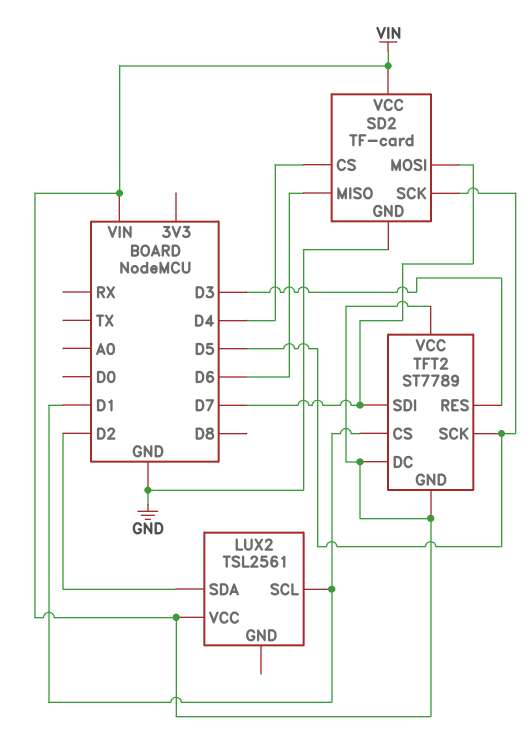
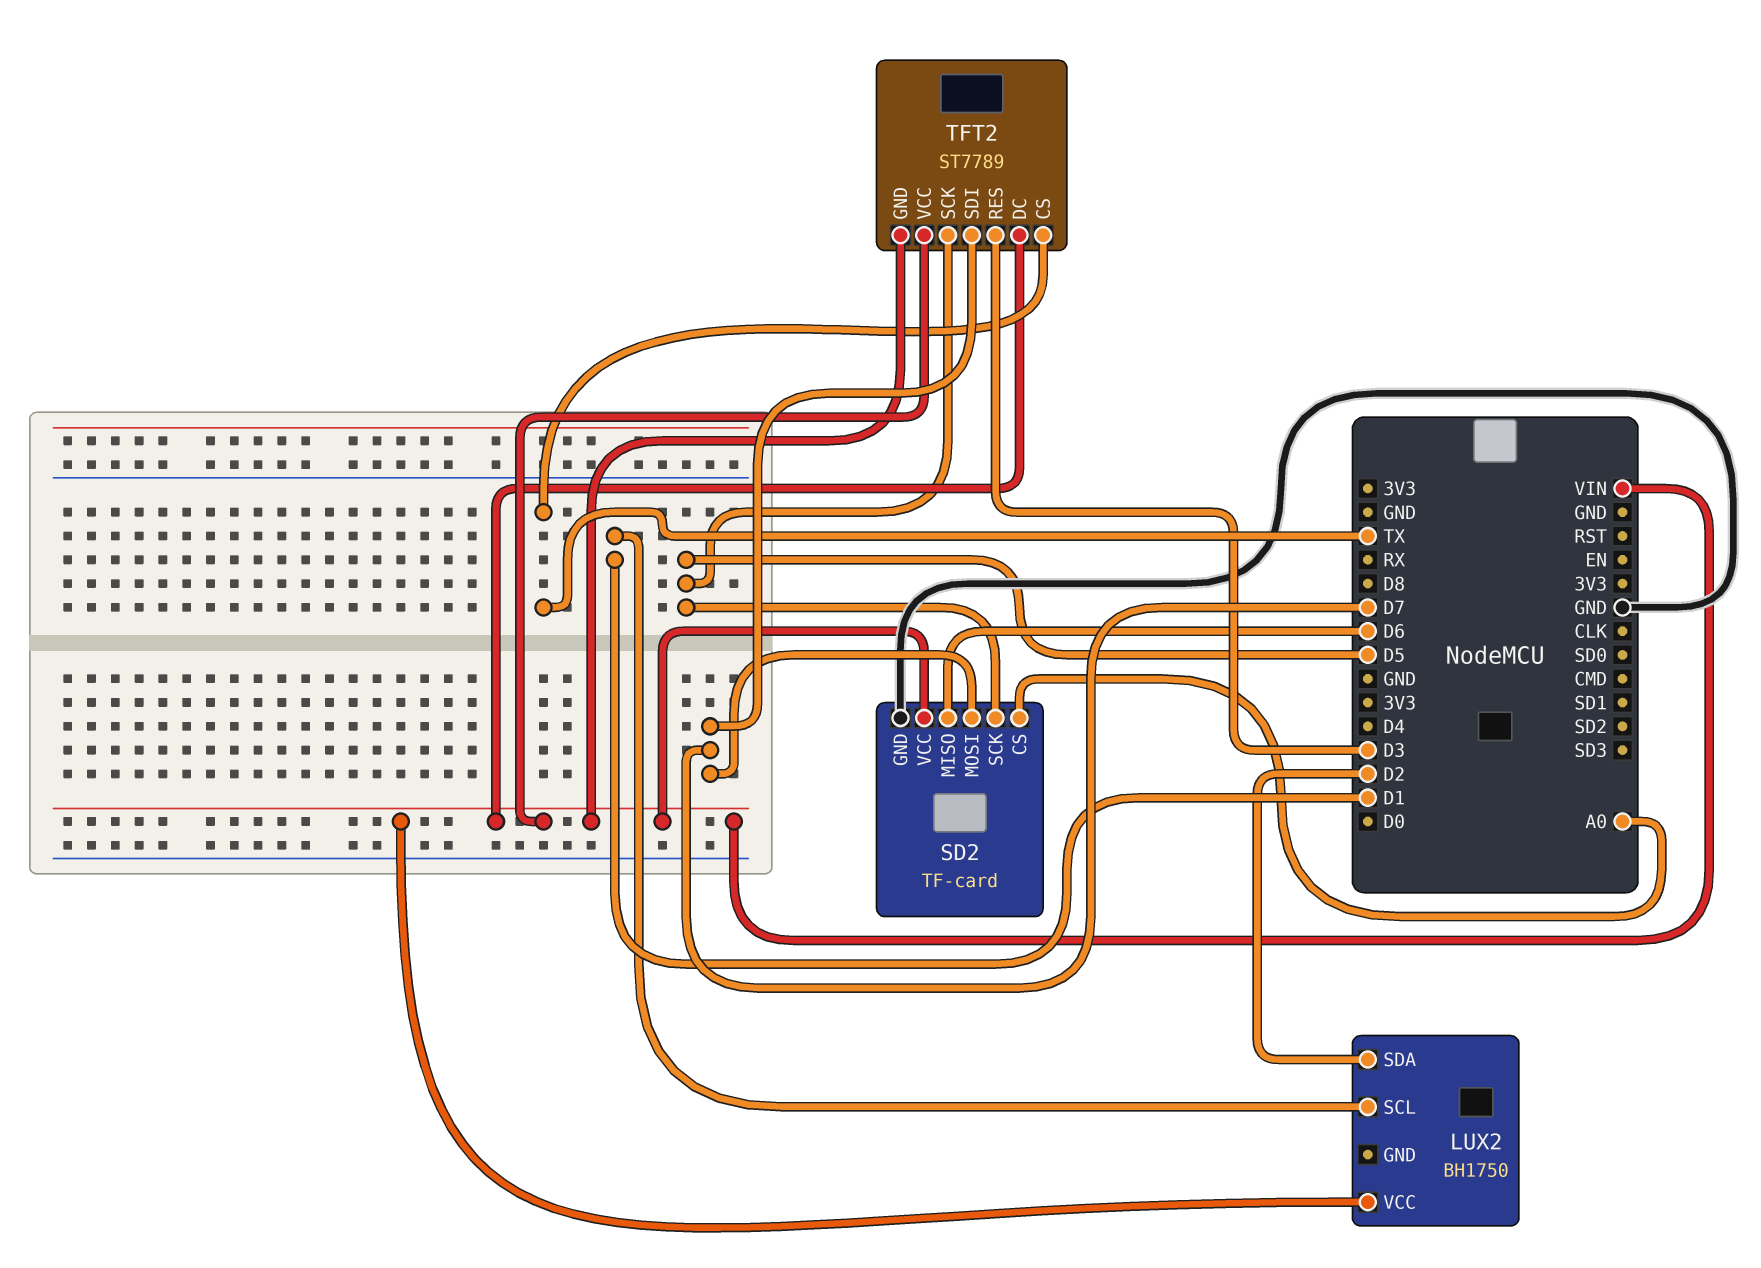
LUX2: TSL2561 -> BH1750
SD2 pin CS: D4 -> A0
TFT2 pin CS: D1 -> TX

